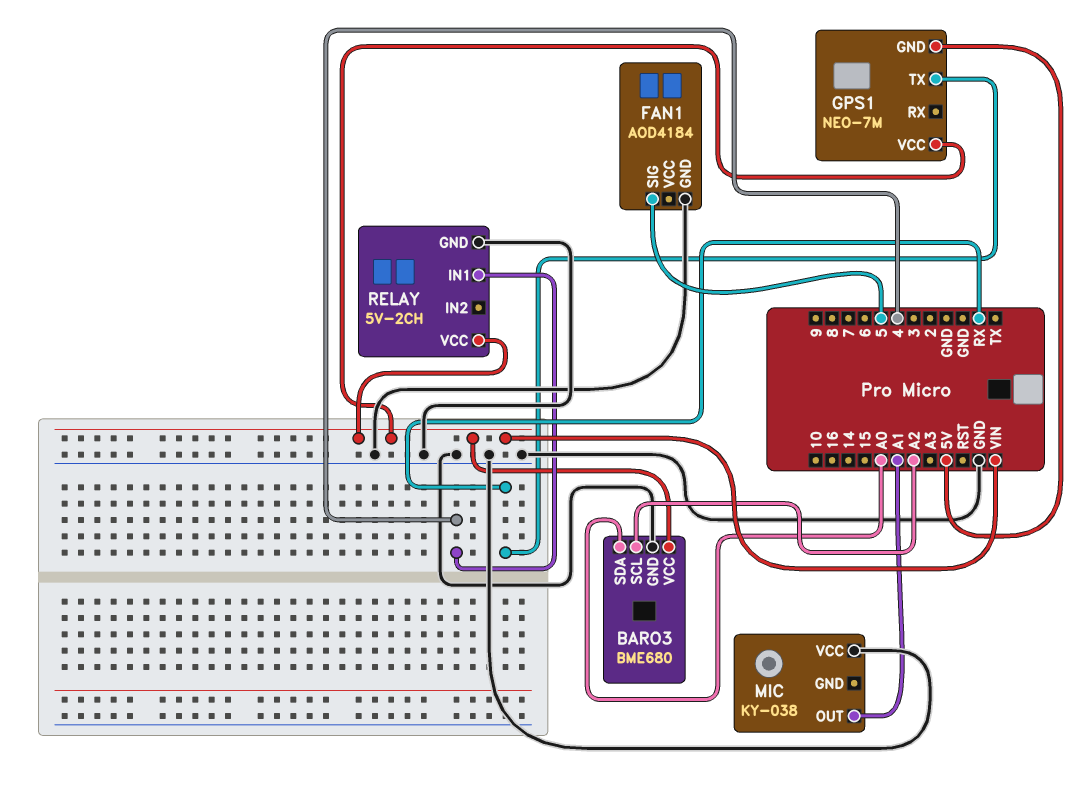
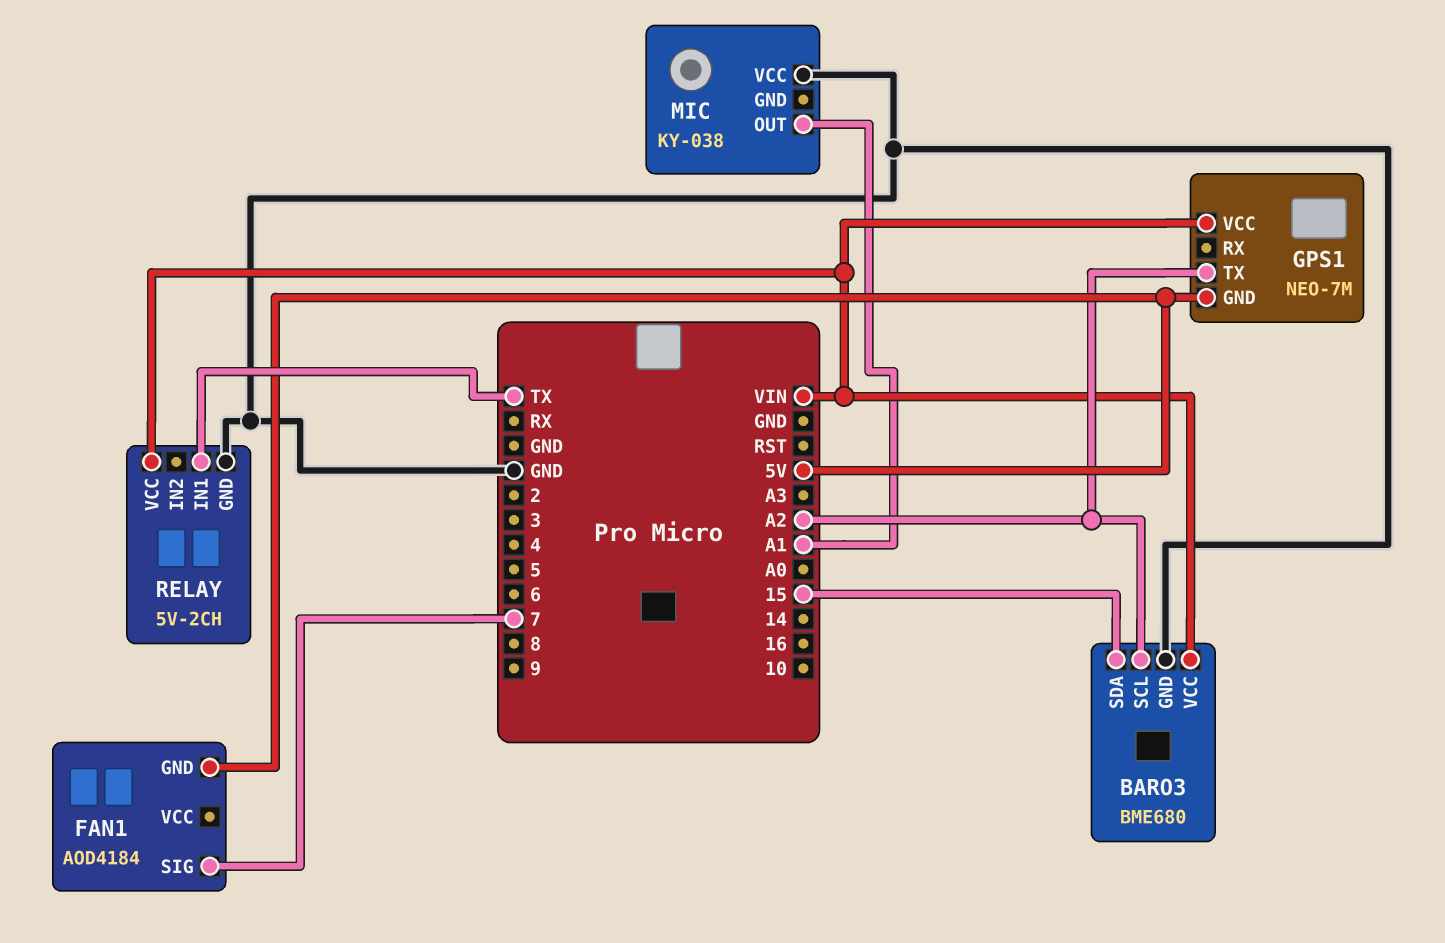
BARO3 pin SDA: A0 -> 15
FAN1 pin GND: GND -> 5V
FAN1 pin SIG: 5 -> 7
GPS1 pin TX: RX -> A2
RELAY pin IN1: 4 -> TX

